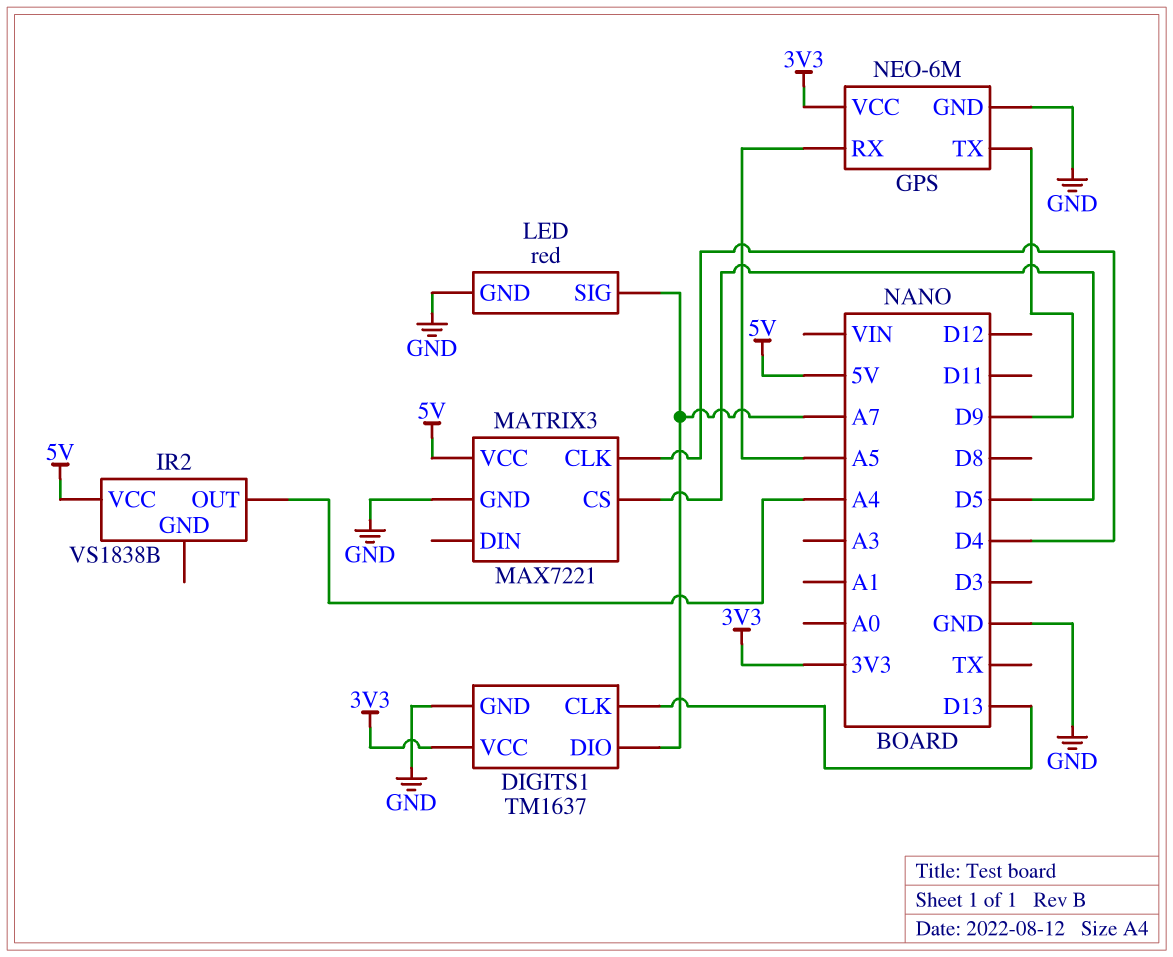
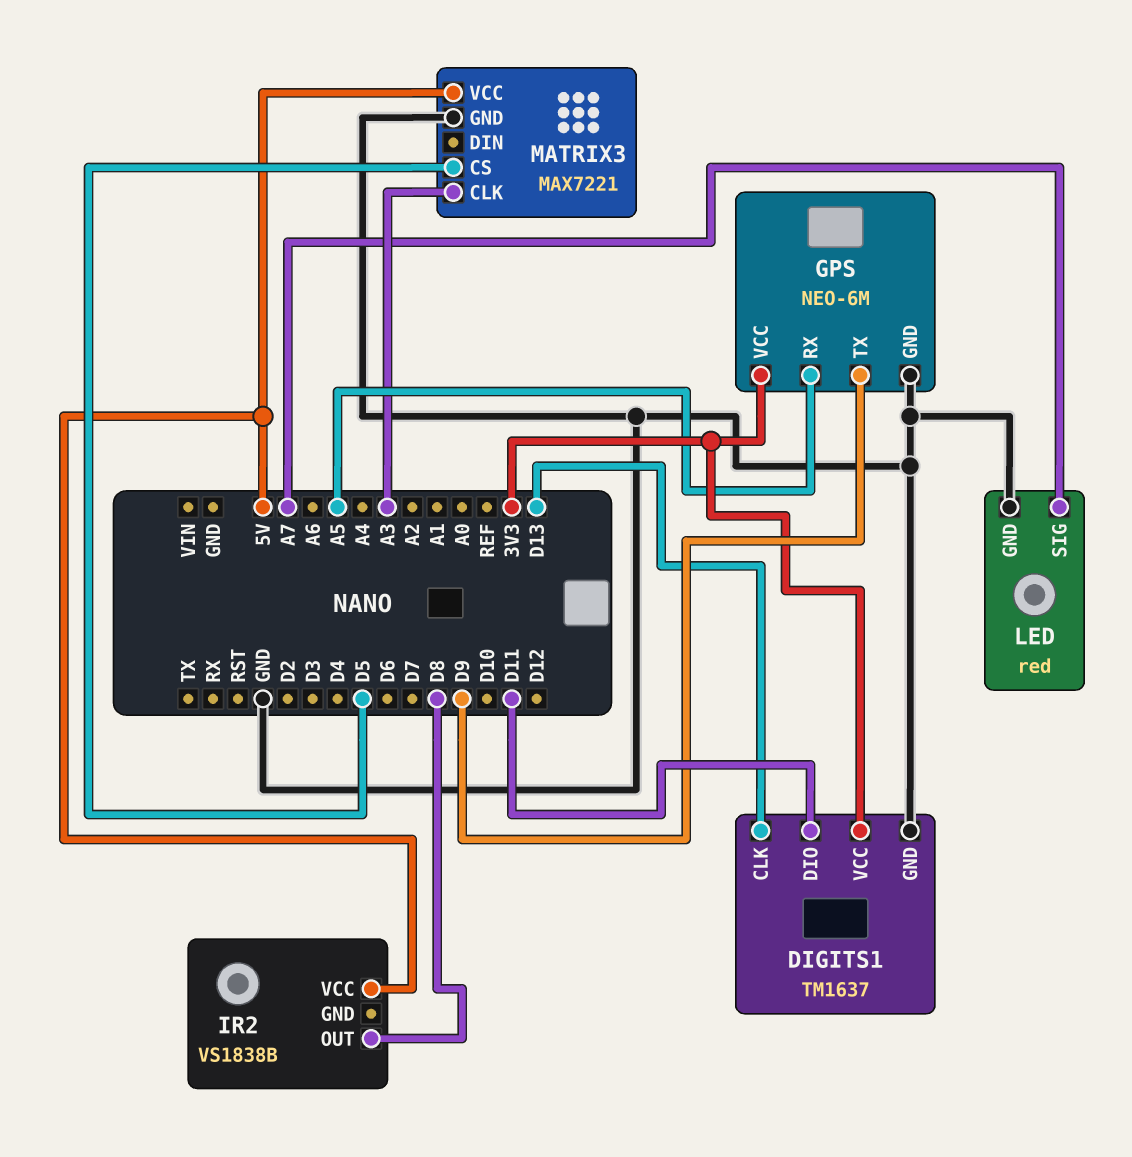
DIGITS1 pin DIO: A7 -> D11
IR2 pin OUT: A4 -> D8
MATRIX3 pin CLK: D4 -> A3

